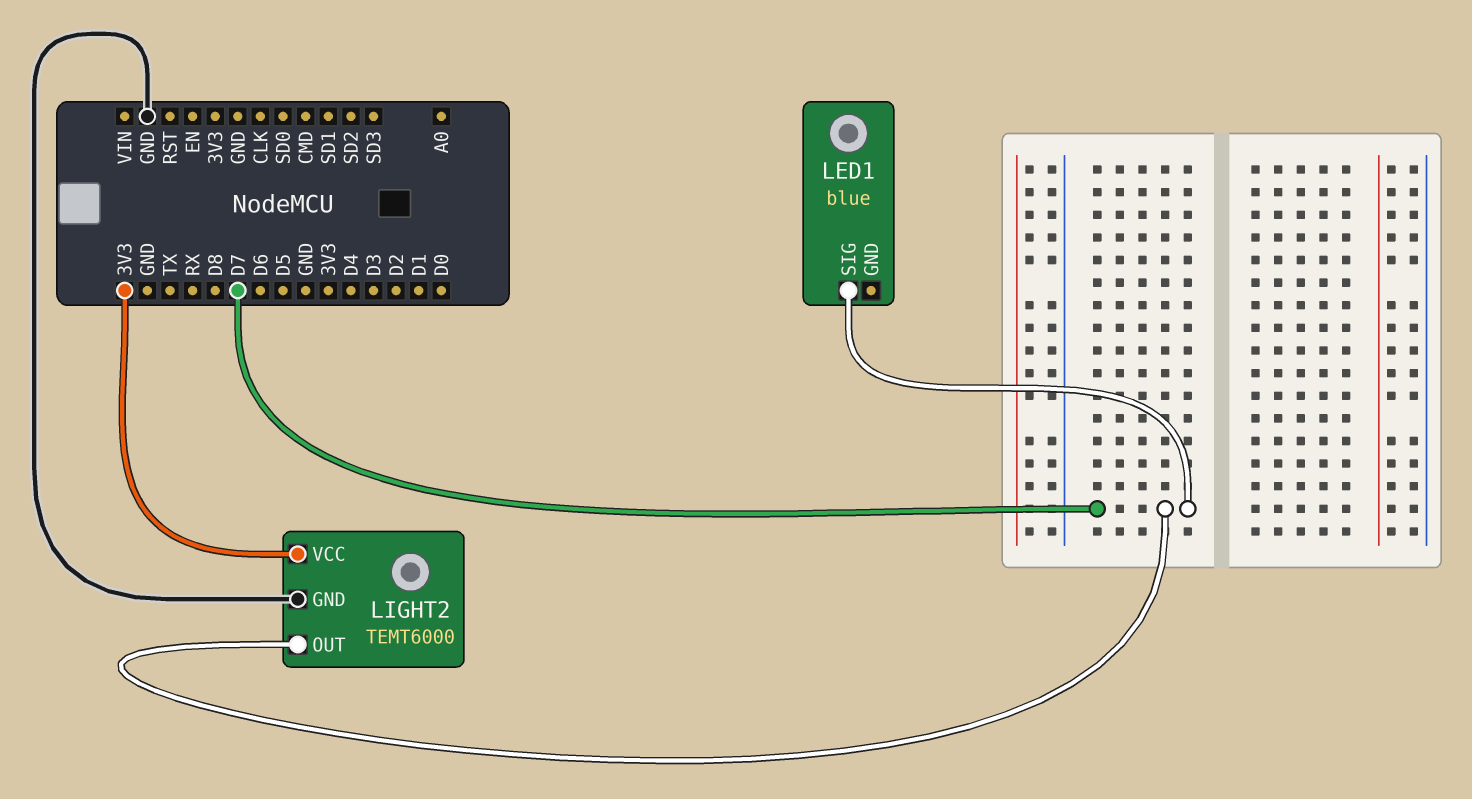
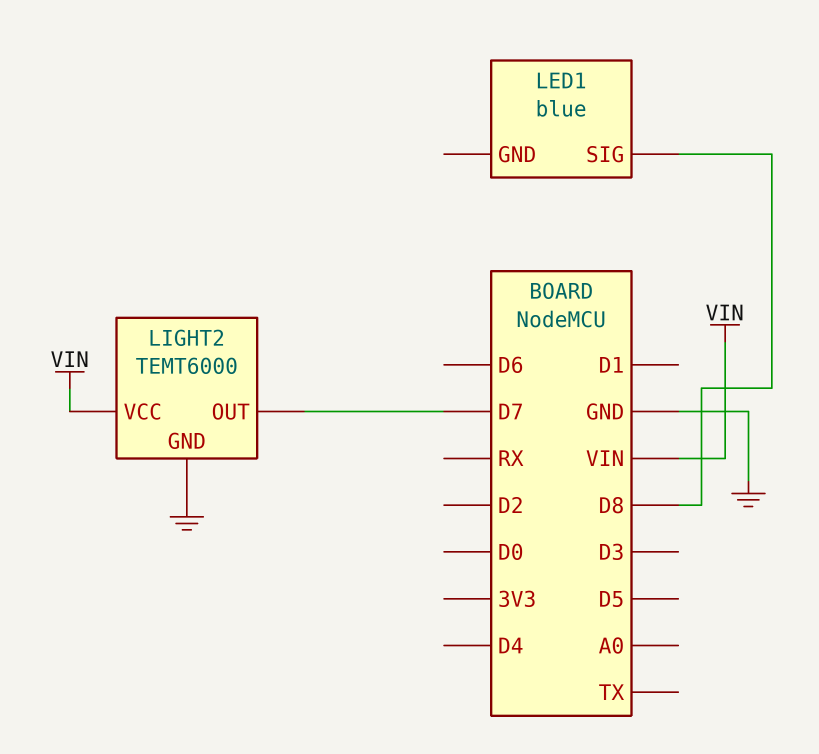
LED1 pin SIG: D7 -> D8
LIGHT2 pin VCC: 3V3 -> VIN

